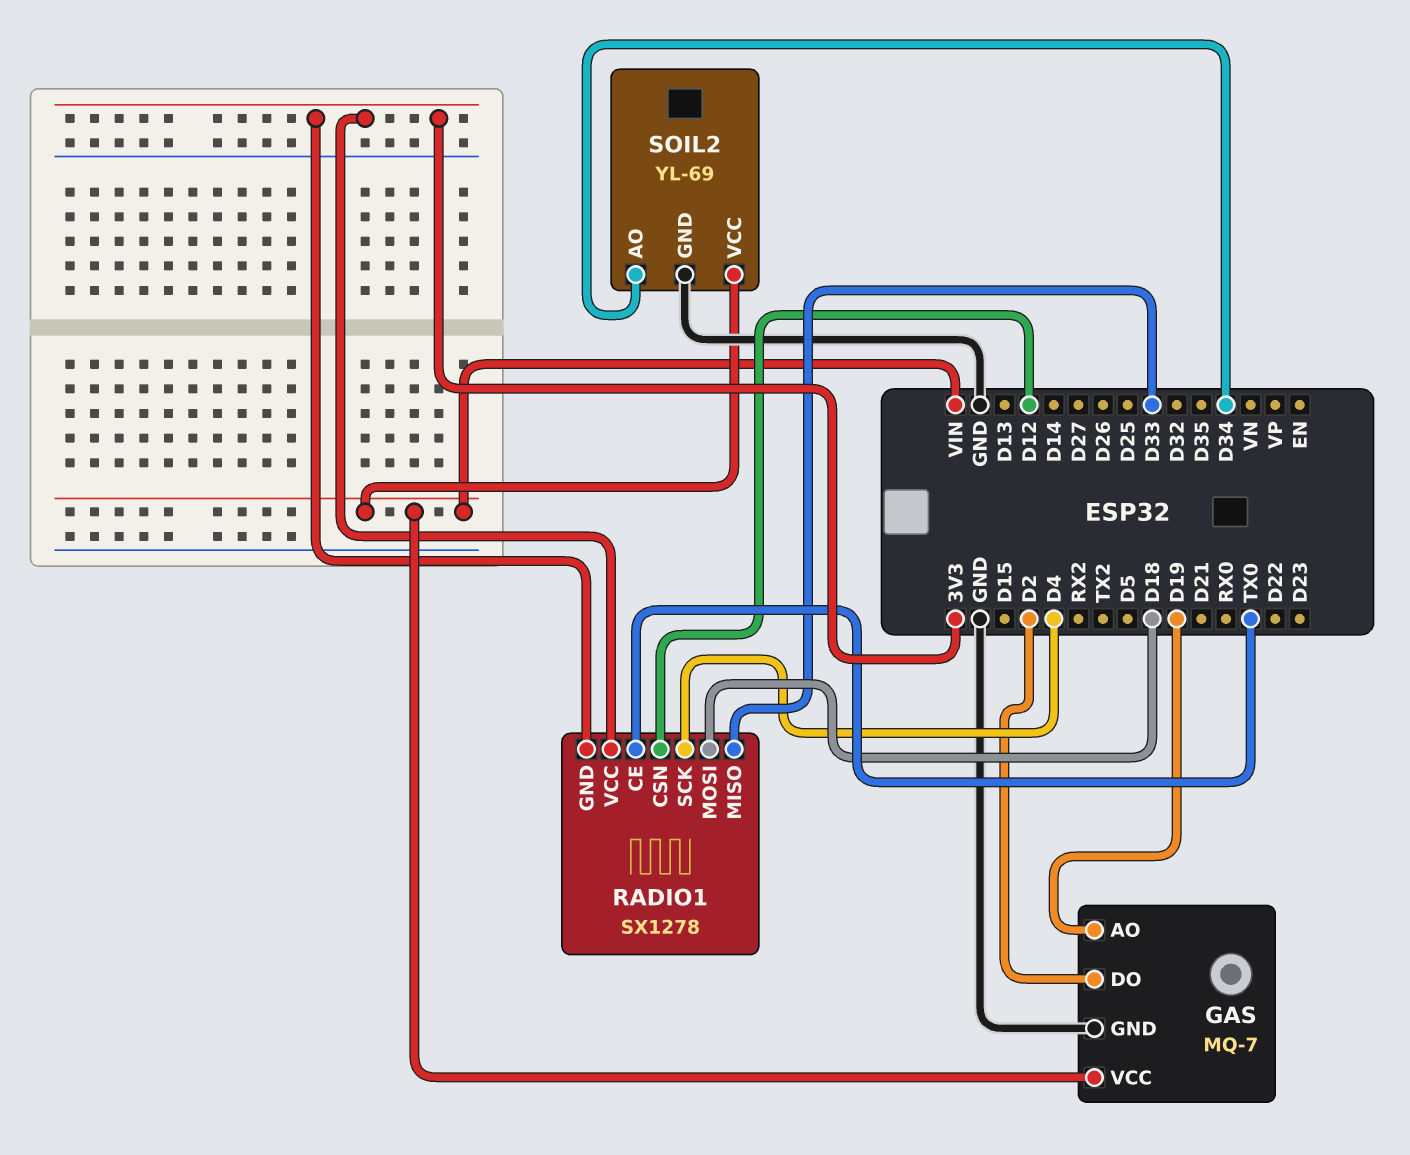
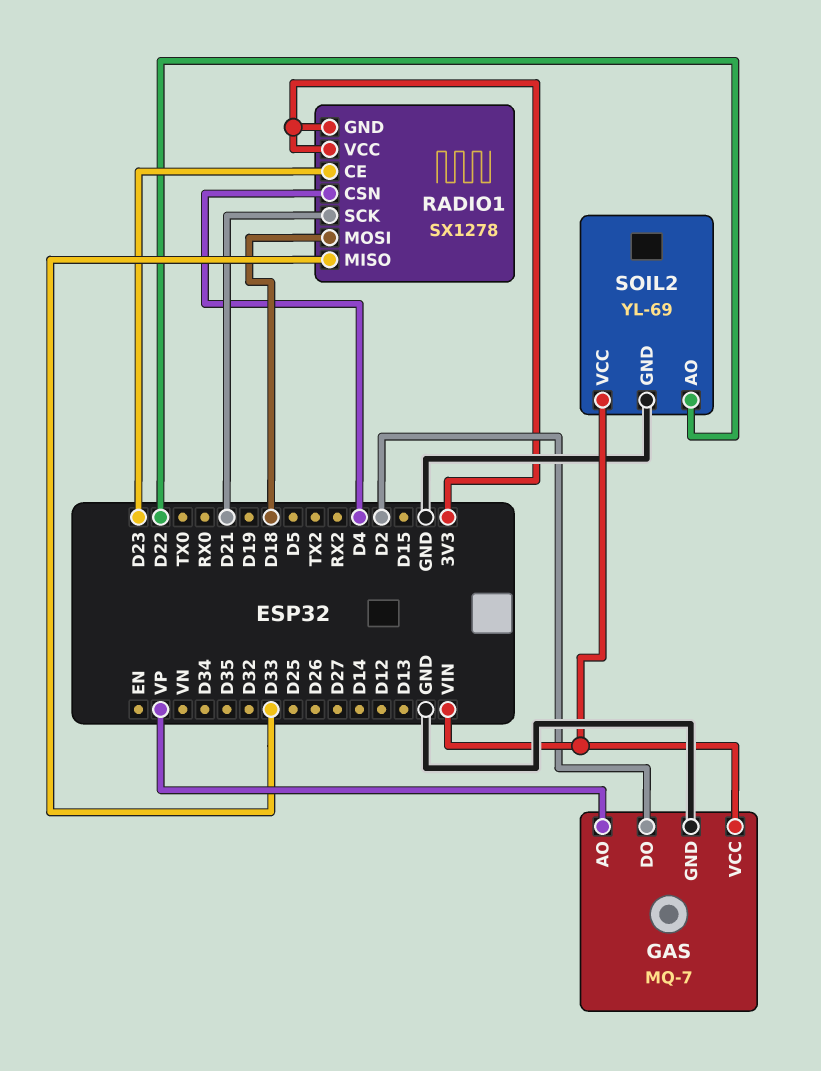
GAS pin AO: D19 -> VP
RADIO1 pin CE: TX0 -> D23
RADIO1 pin CSN: D12 -> D4
RADIO1 pin SCK: D4 -> D21
SOIL2 pin AO: D34 -> D22

